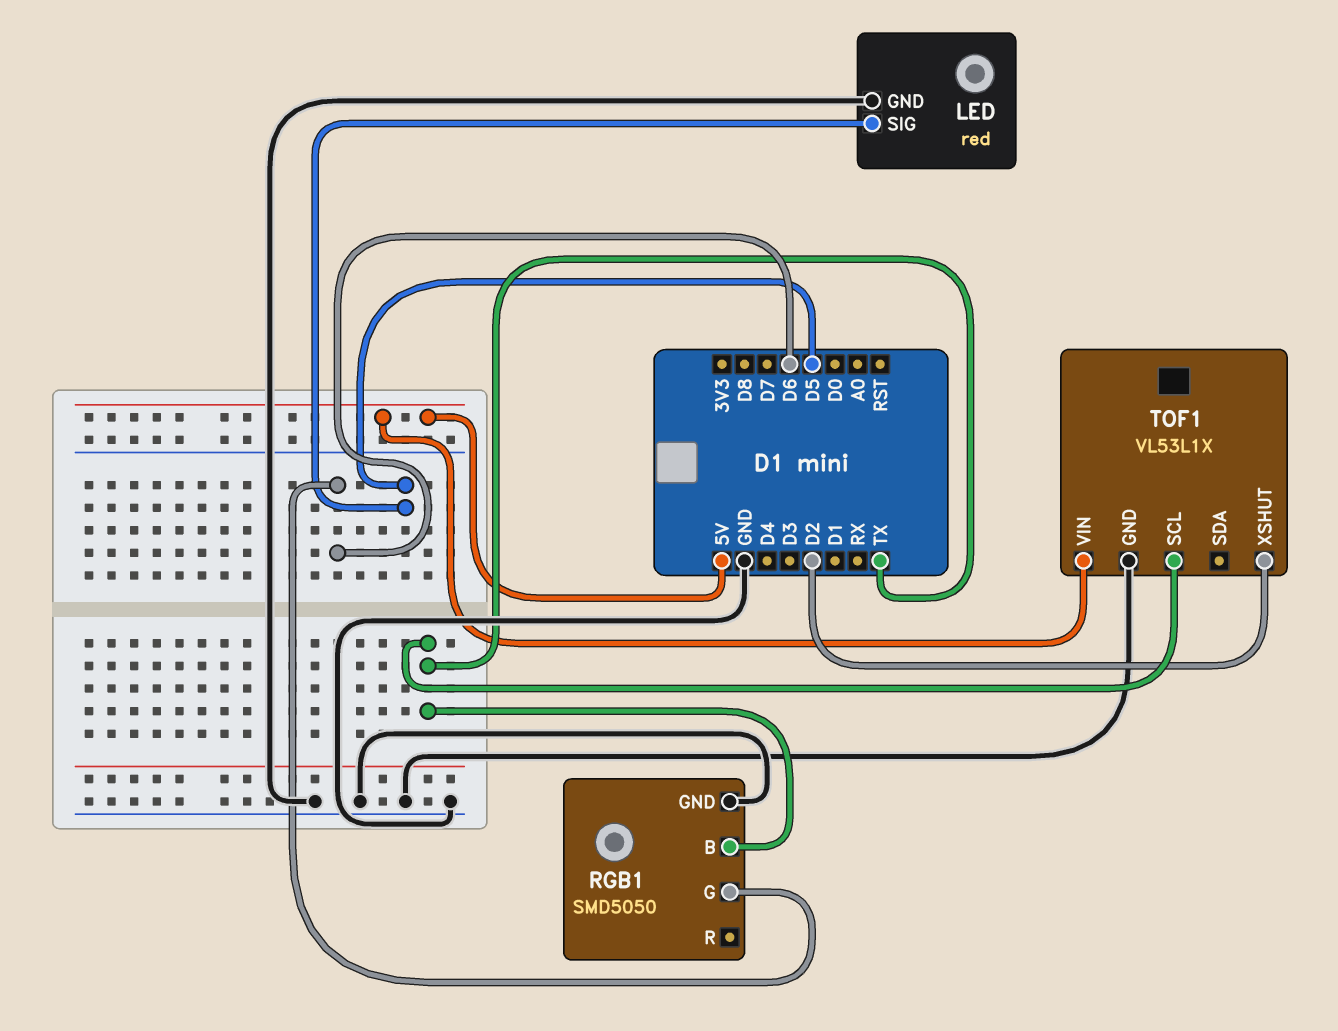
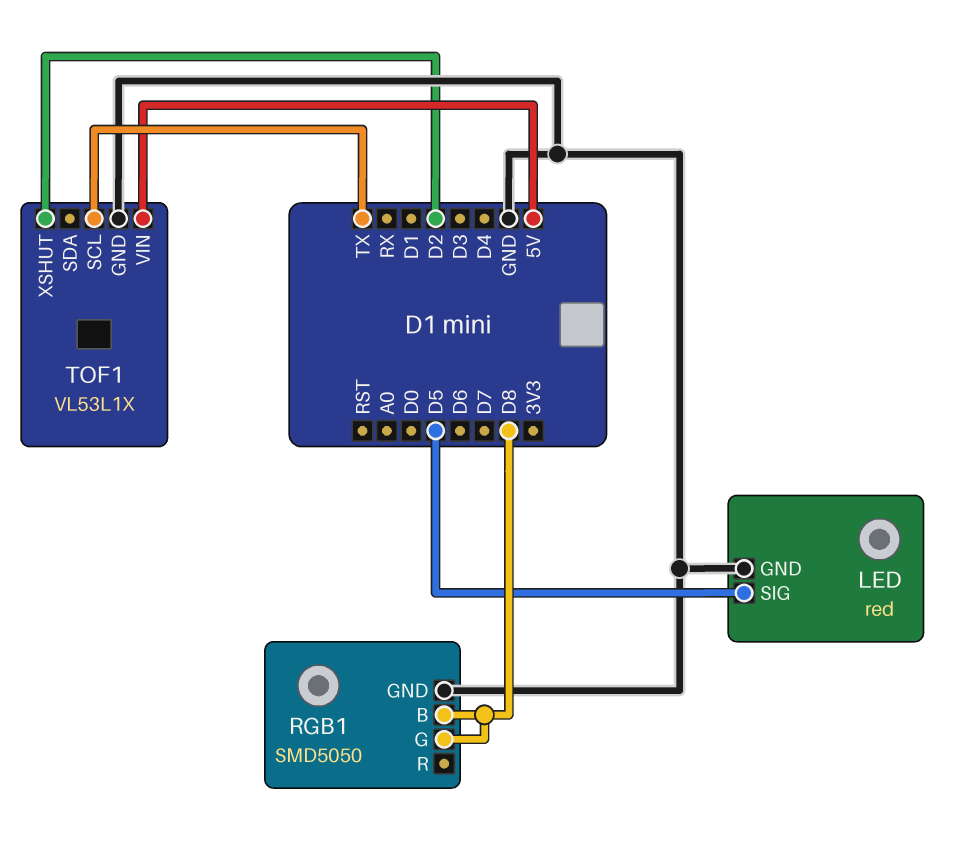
RGB1 pin B: TX -> D8
RGB1 pin G: D6 -> D8

